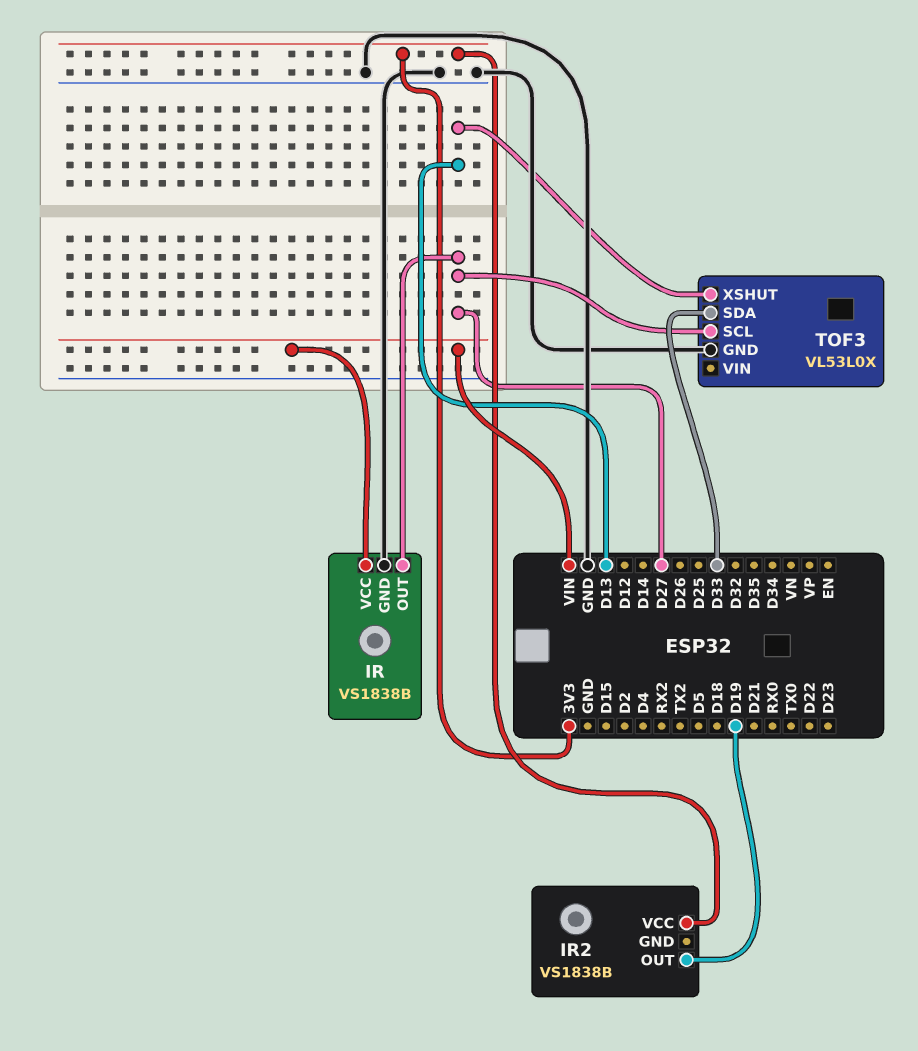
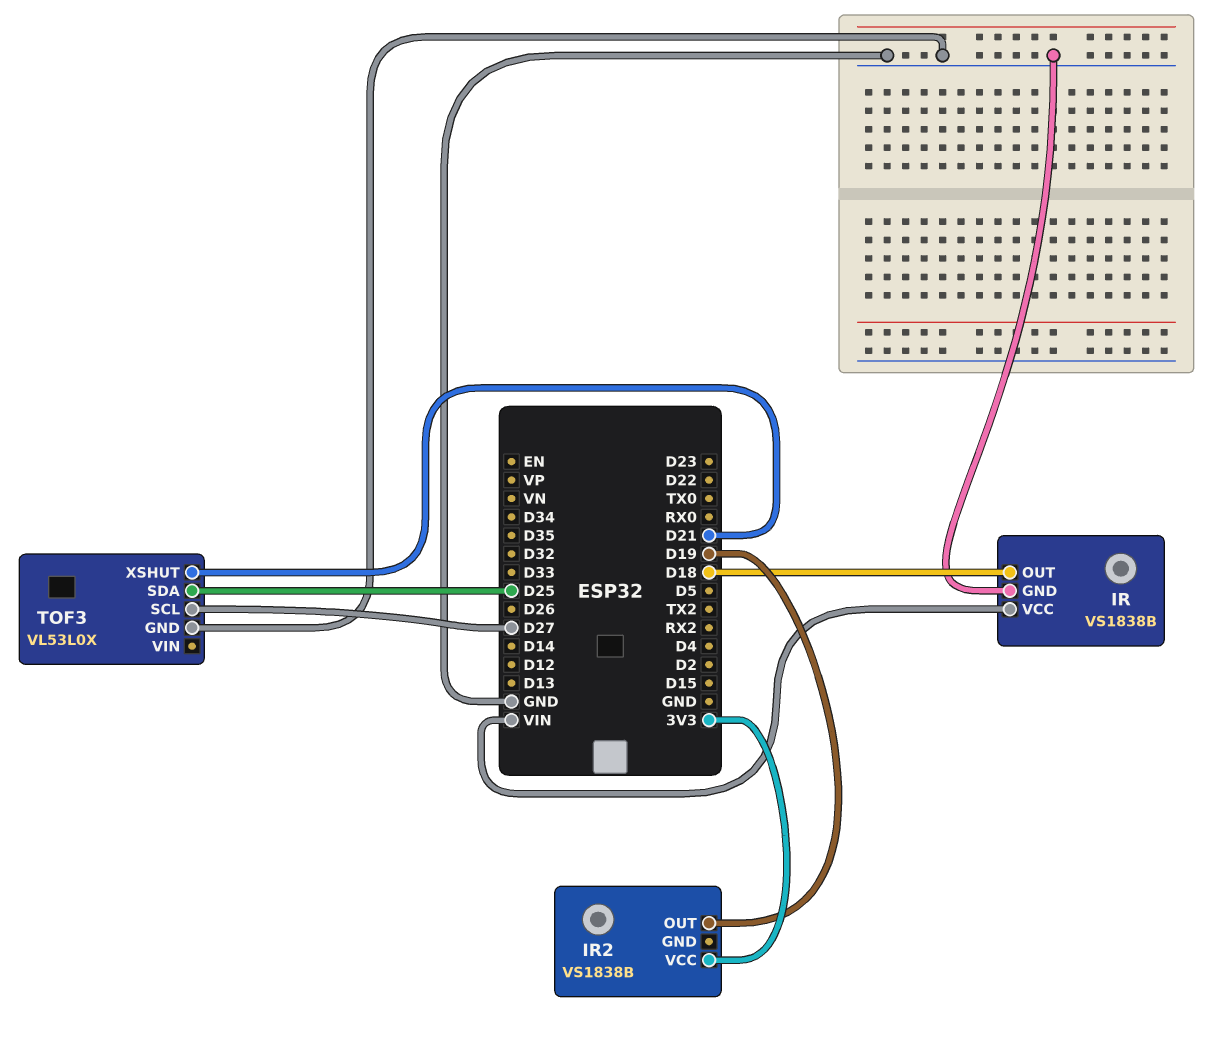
IR pin OUT: D27 -> D18
TOF3 pin SDA: D33 -> D25
TOF3 pin XSHUT: D13 -> D21

